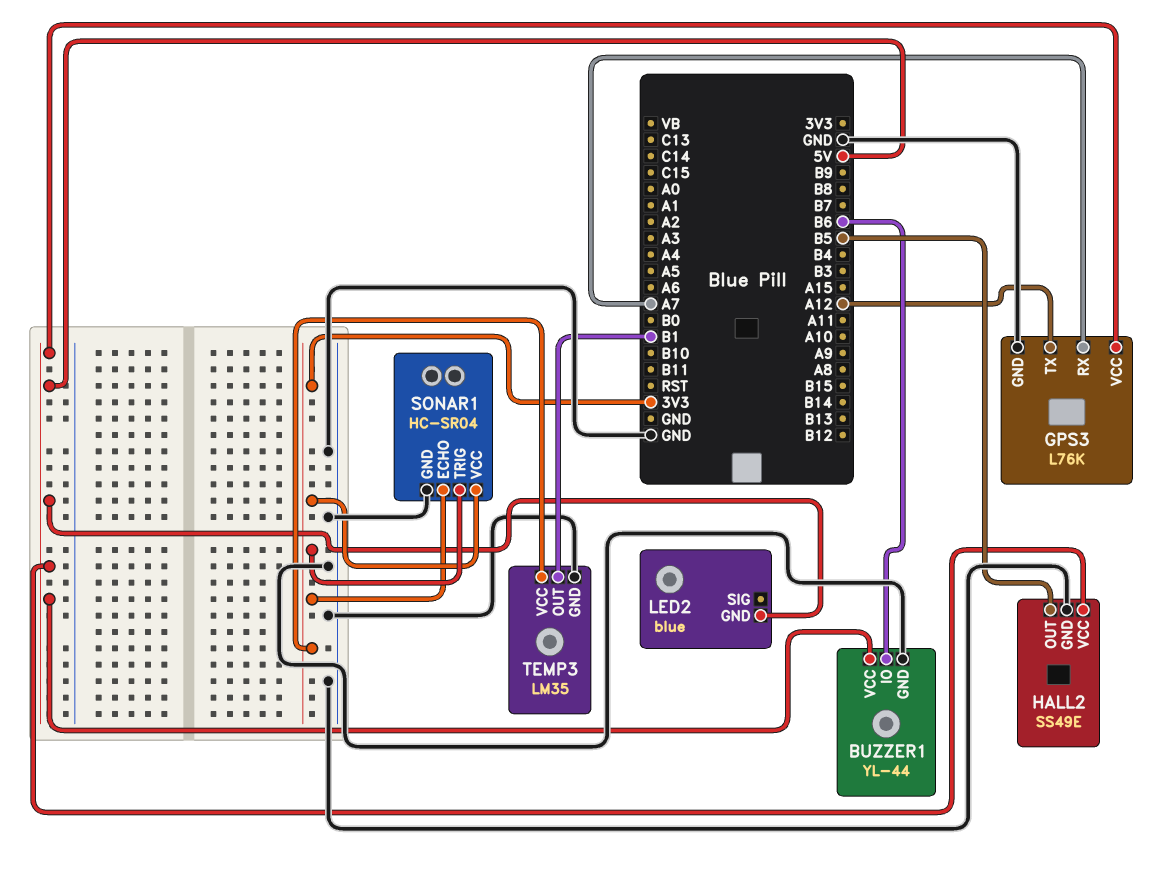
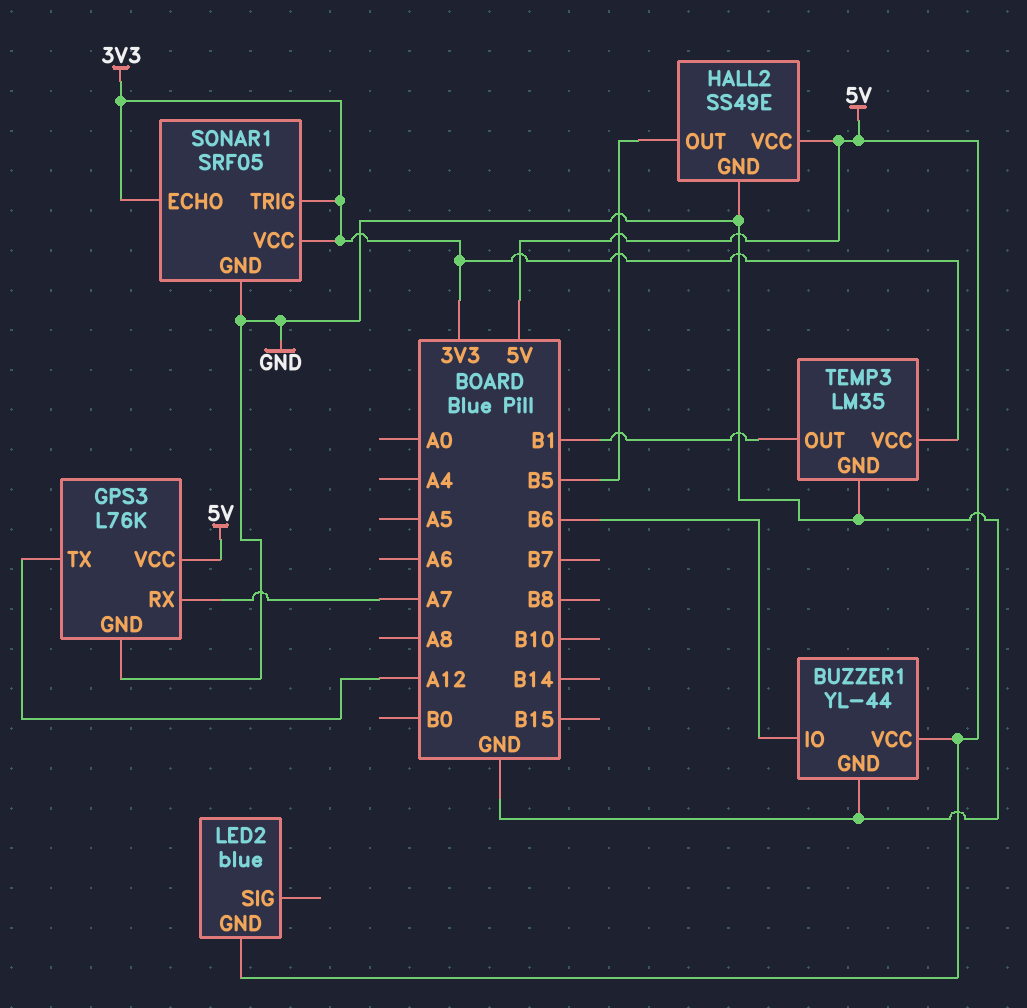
SONAR1: HC-SR04 -> SRF05

